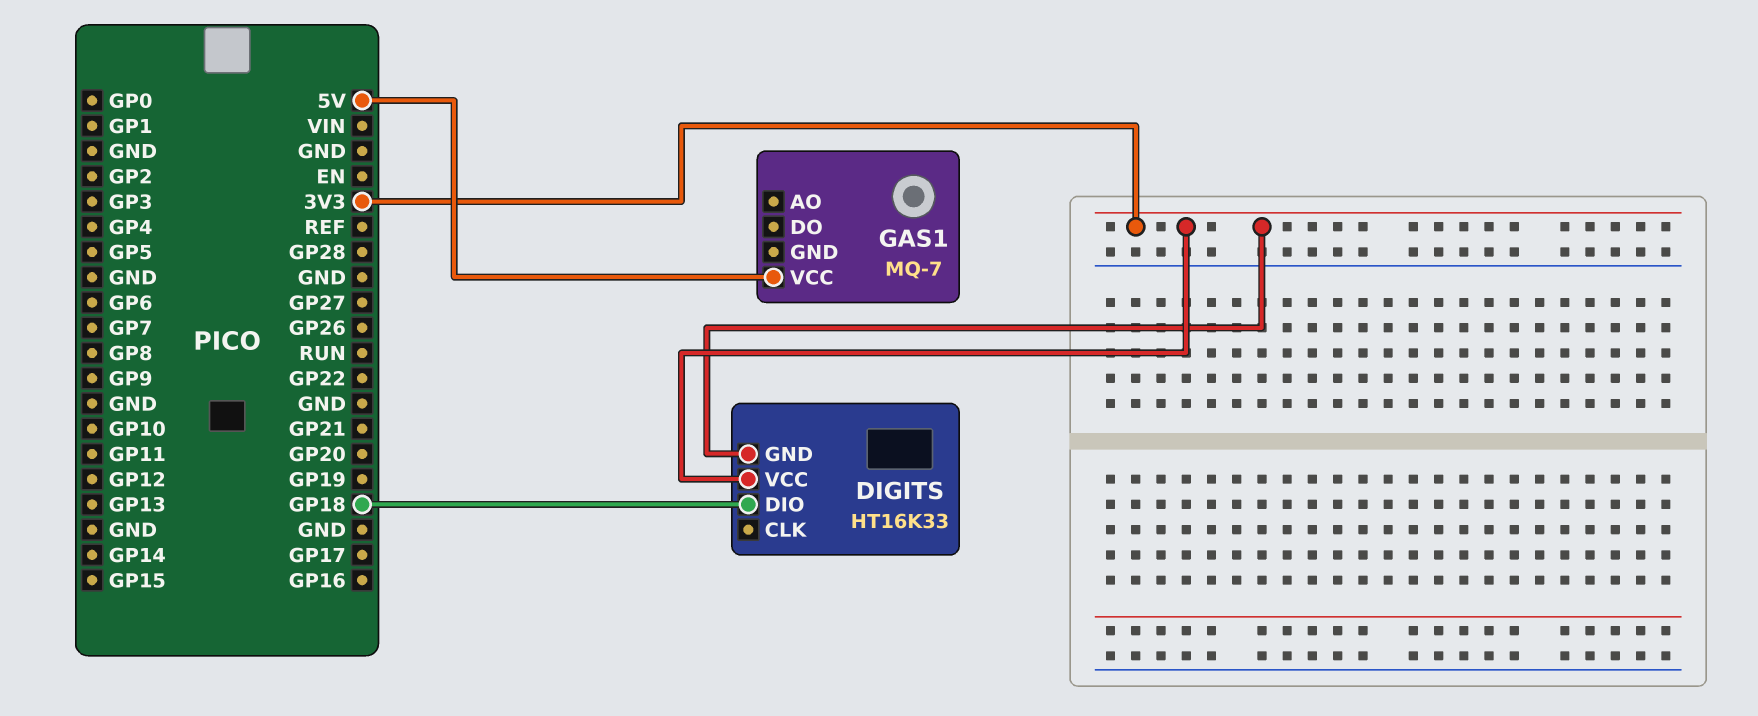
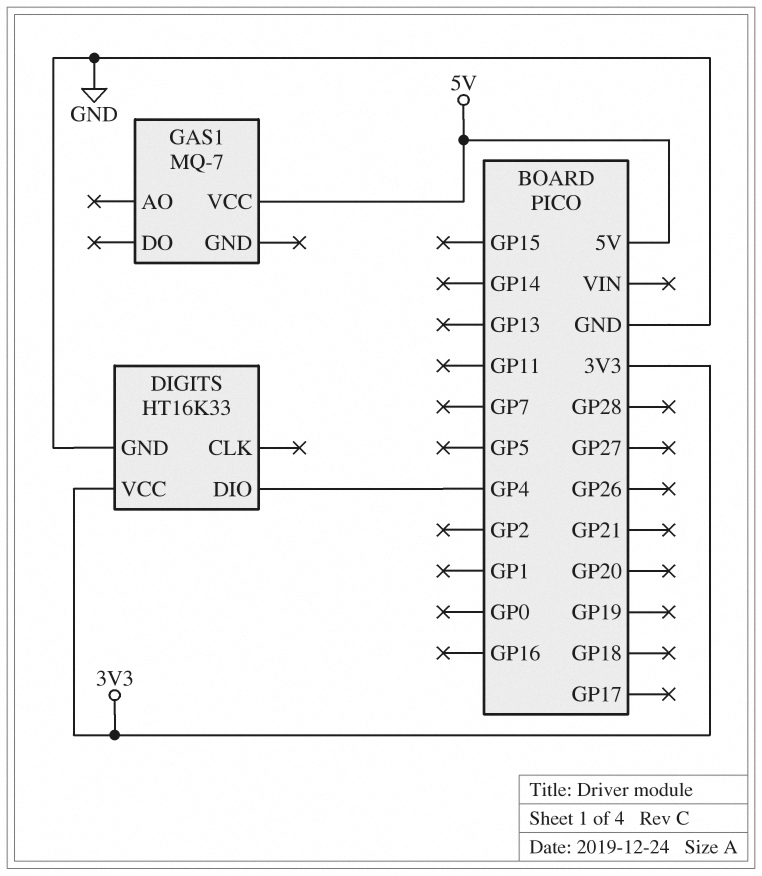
DIGITS pin DIO: GP18 -> GP4
DIGITS pin GND: 3V3 -> GND

